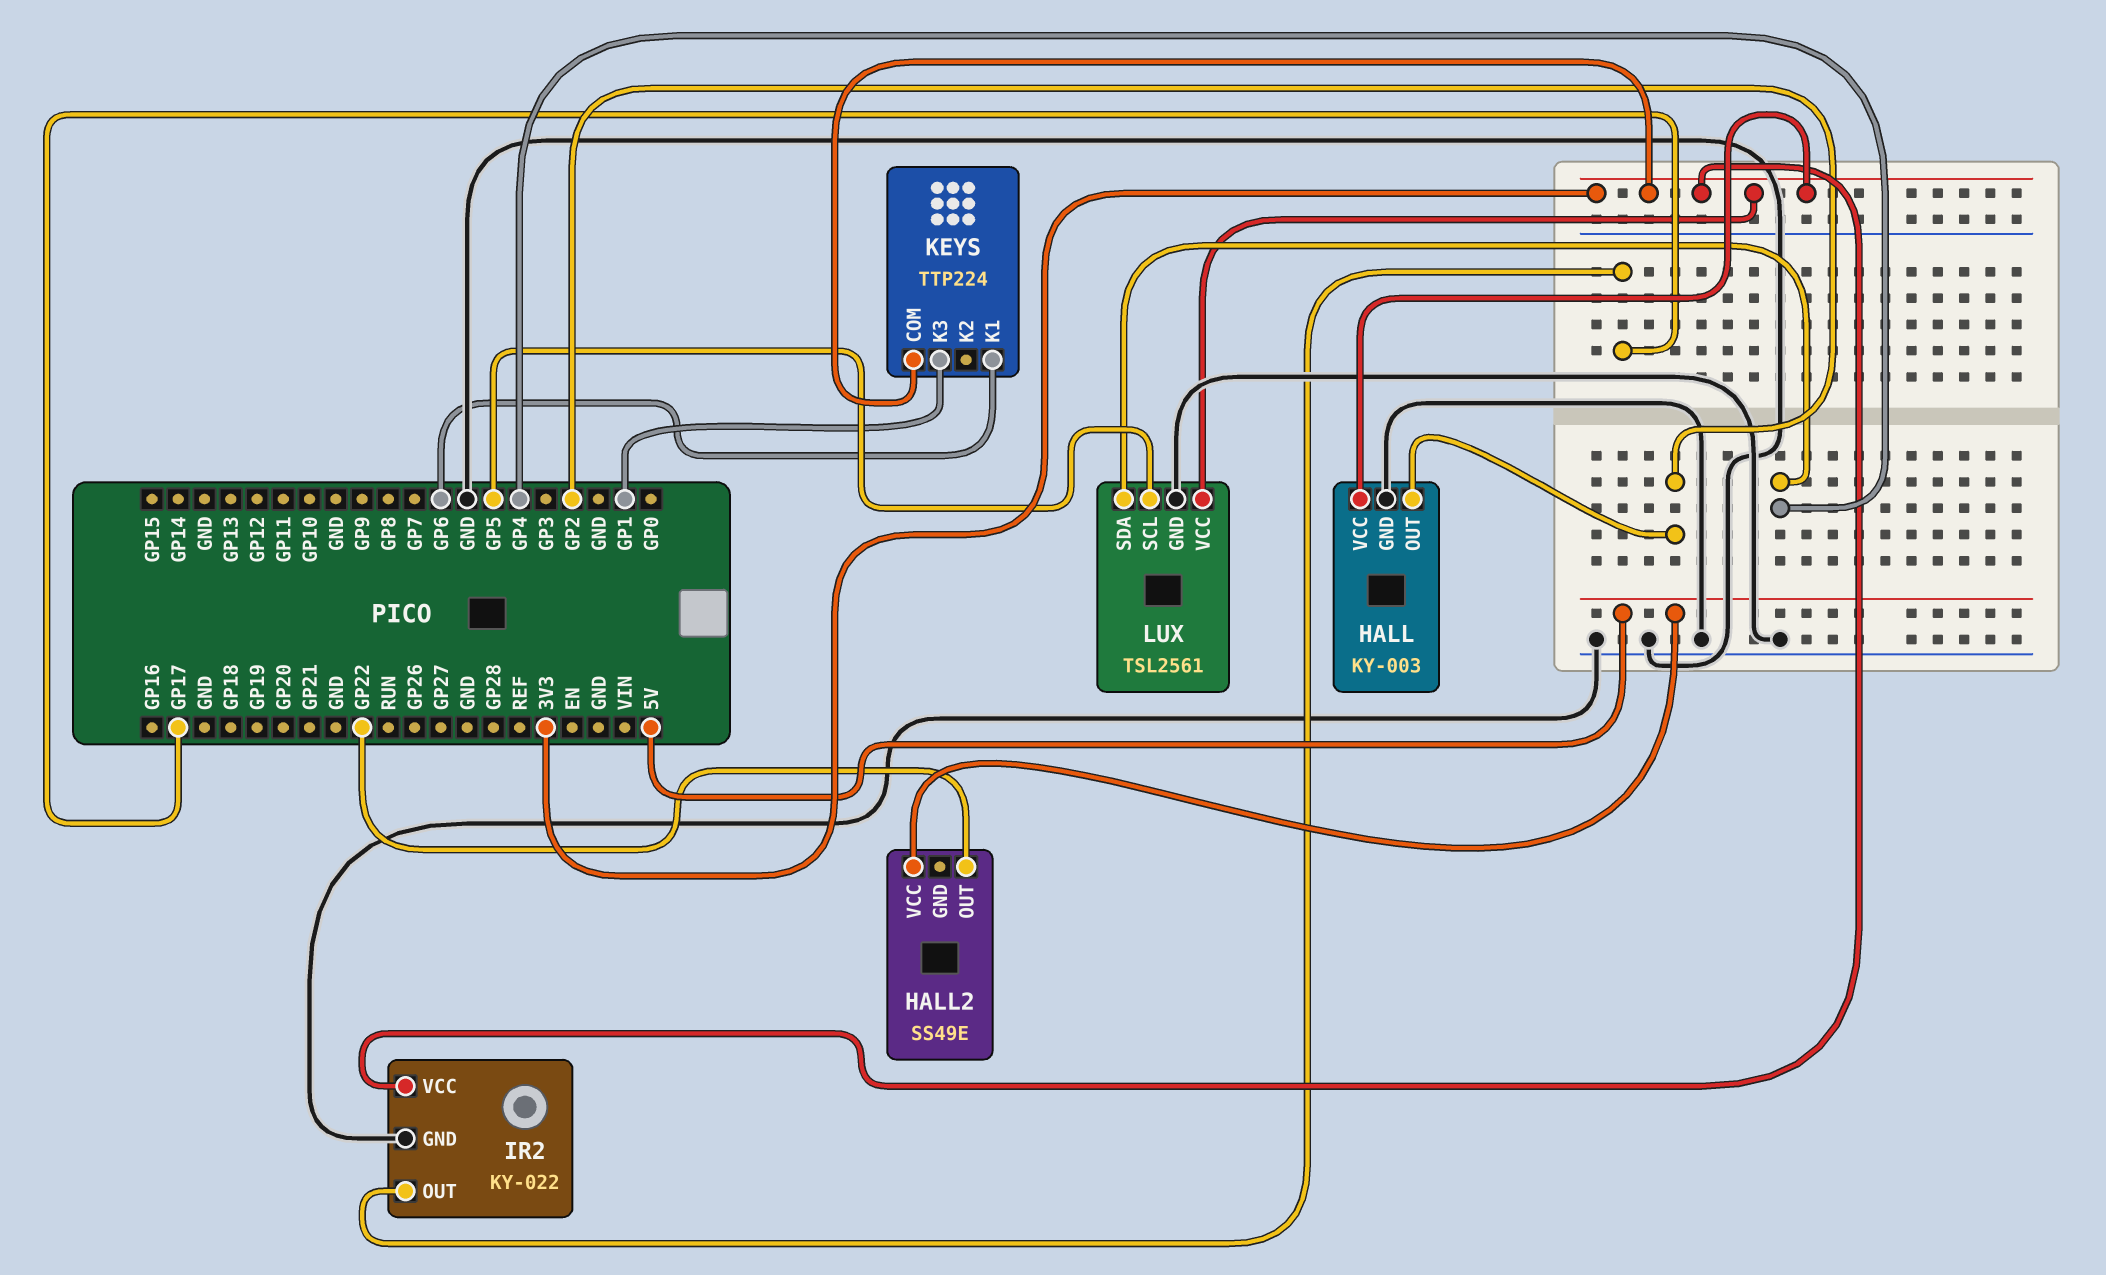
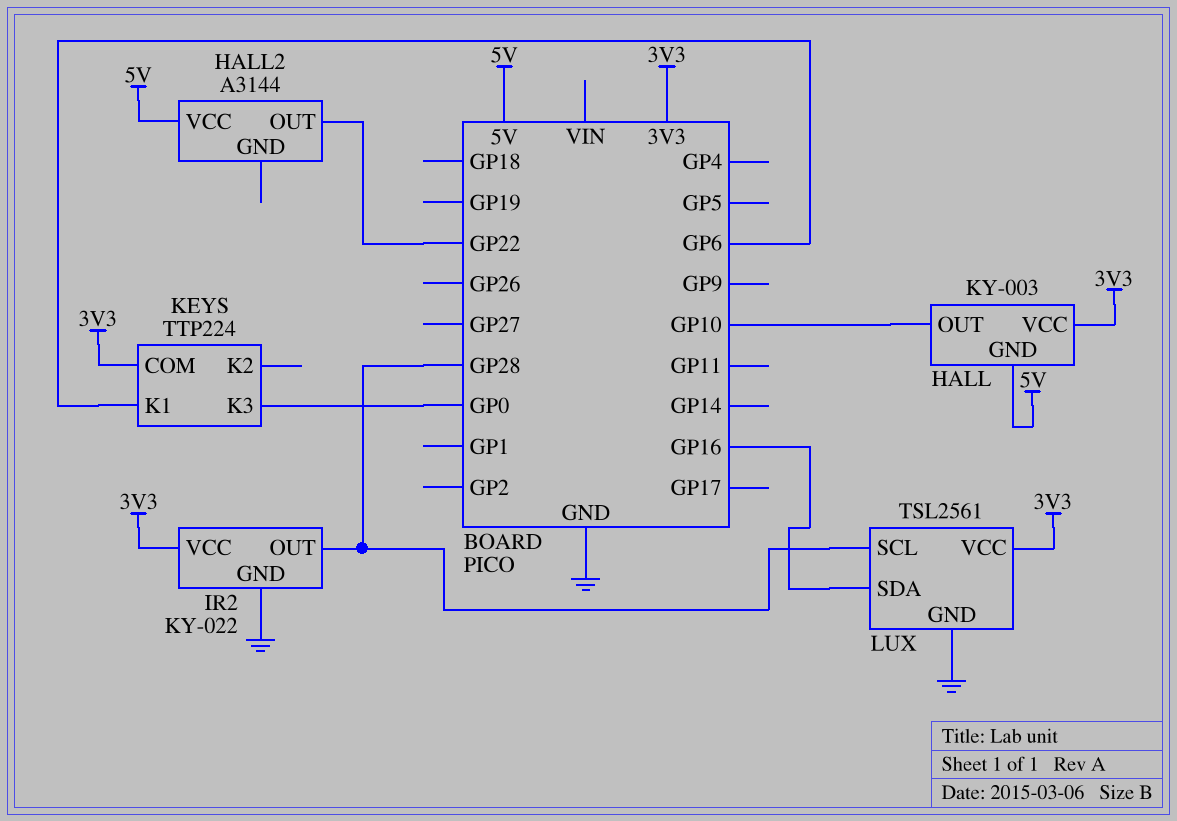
HALL pin GND: GND -> 5V
HALL pin OUT: GP2 -> GP10
HALL2: SS49E -> A3144
IR2 pin OUT: GP17 -> GP28
KEYS pin K3: GP1 -> GP0
LUX pin SCL: GP5 -> GP28
LUX pin SDA: GP4 -> GP16

